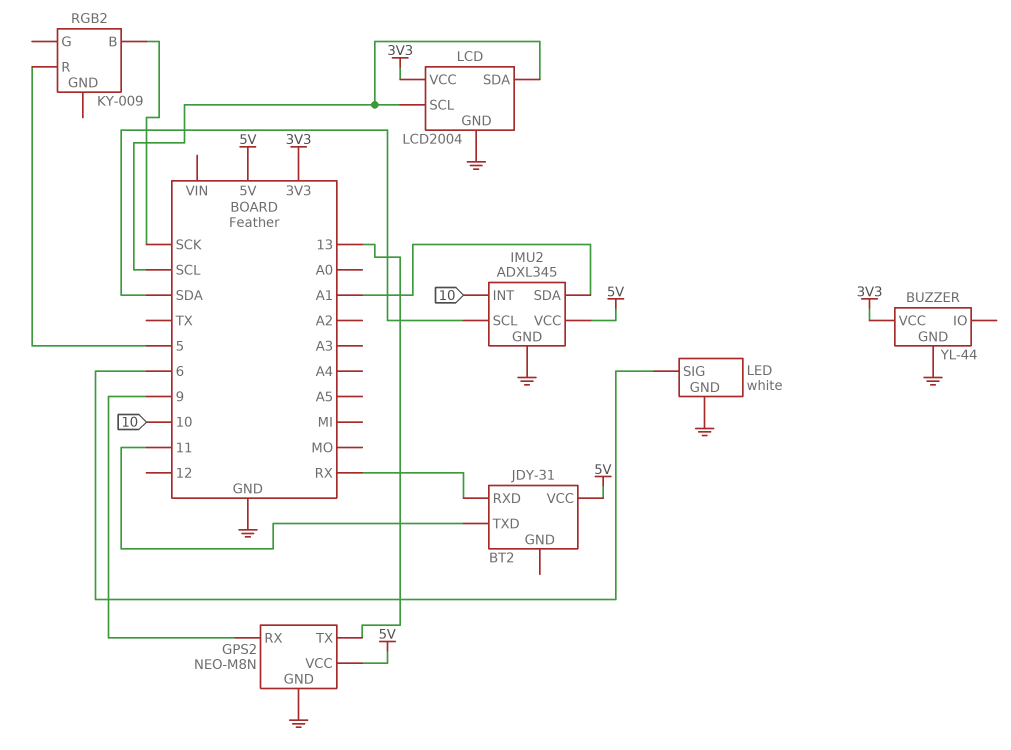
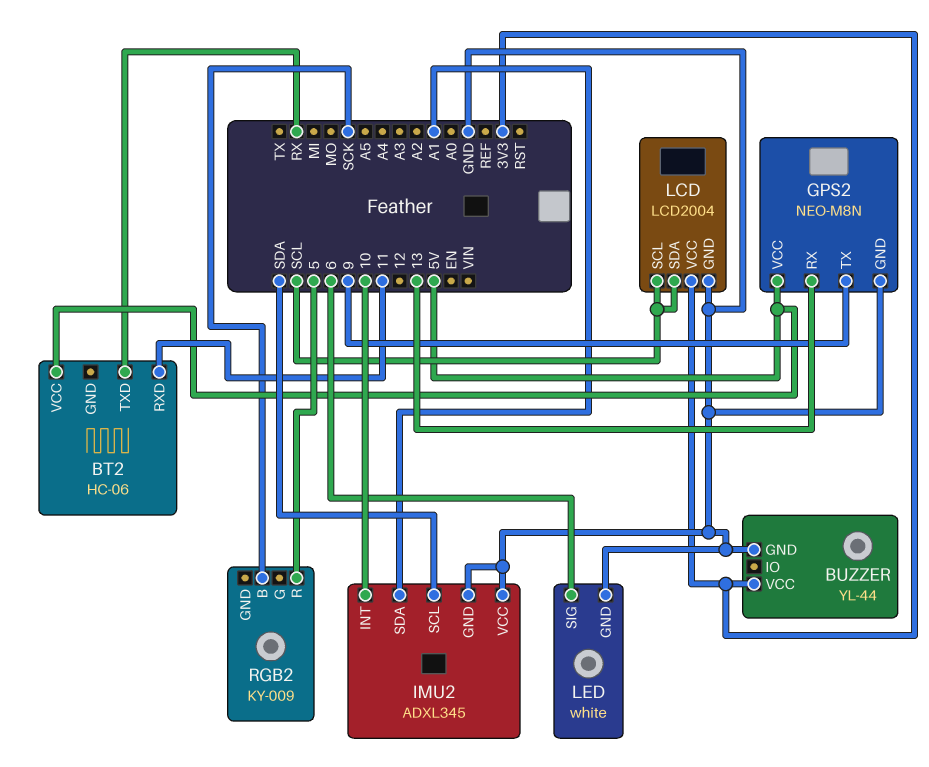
BT2: JDY-31 -> HC-06
BT2 pin RXD: RX -> 11
BT2 pin TXD: 11 -> RX
GPS2 pin RX: 9 -> 13
GPS2 pin TX: 13 -> 9
IMU2 pin VCC: 5V -> GND

